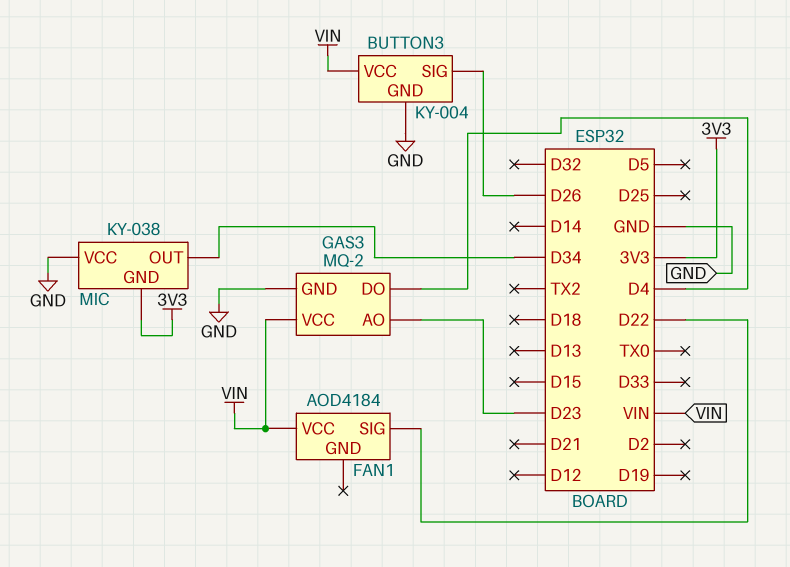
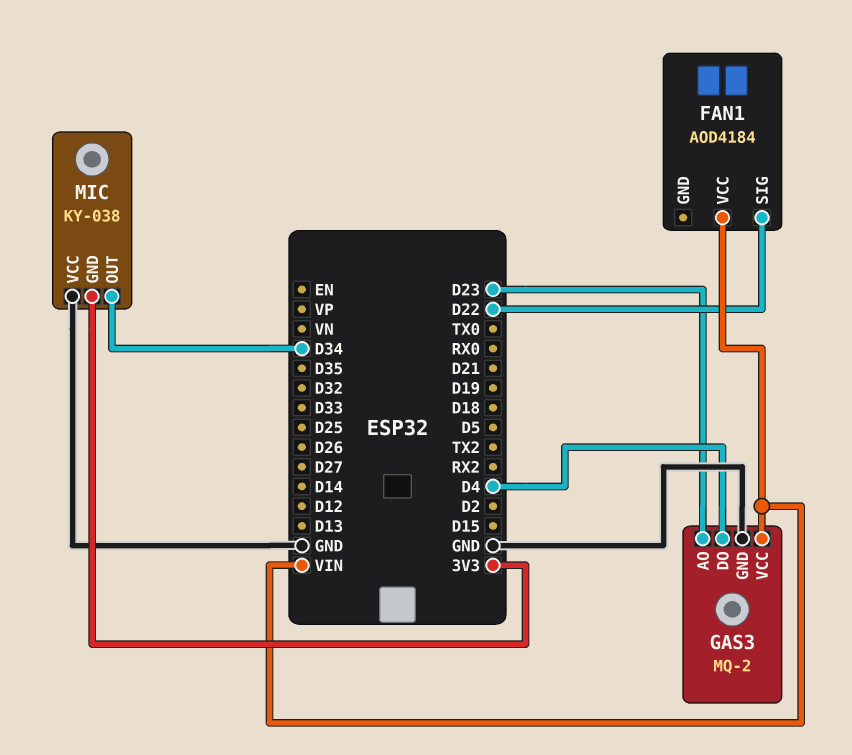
BUTTON3: KY-004 -> none
BUTTON3 pin GND: GND -> none
BUTTON3 pin SIG: D26 -> none
BUTTON3 pin VCC: VIN -> none

